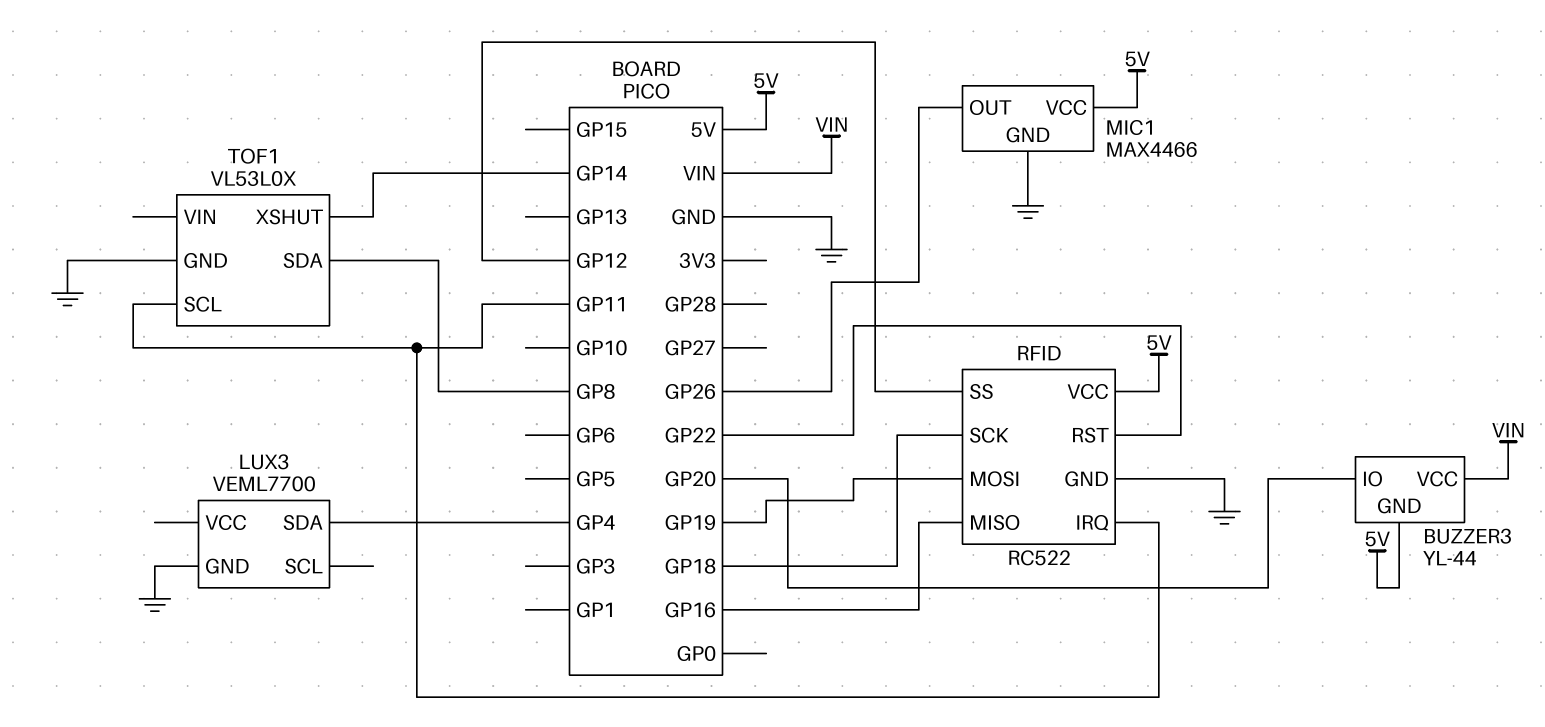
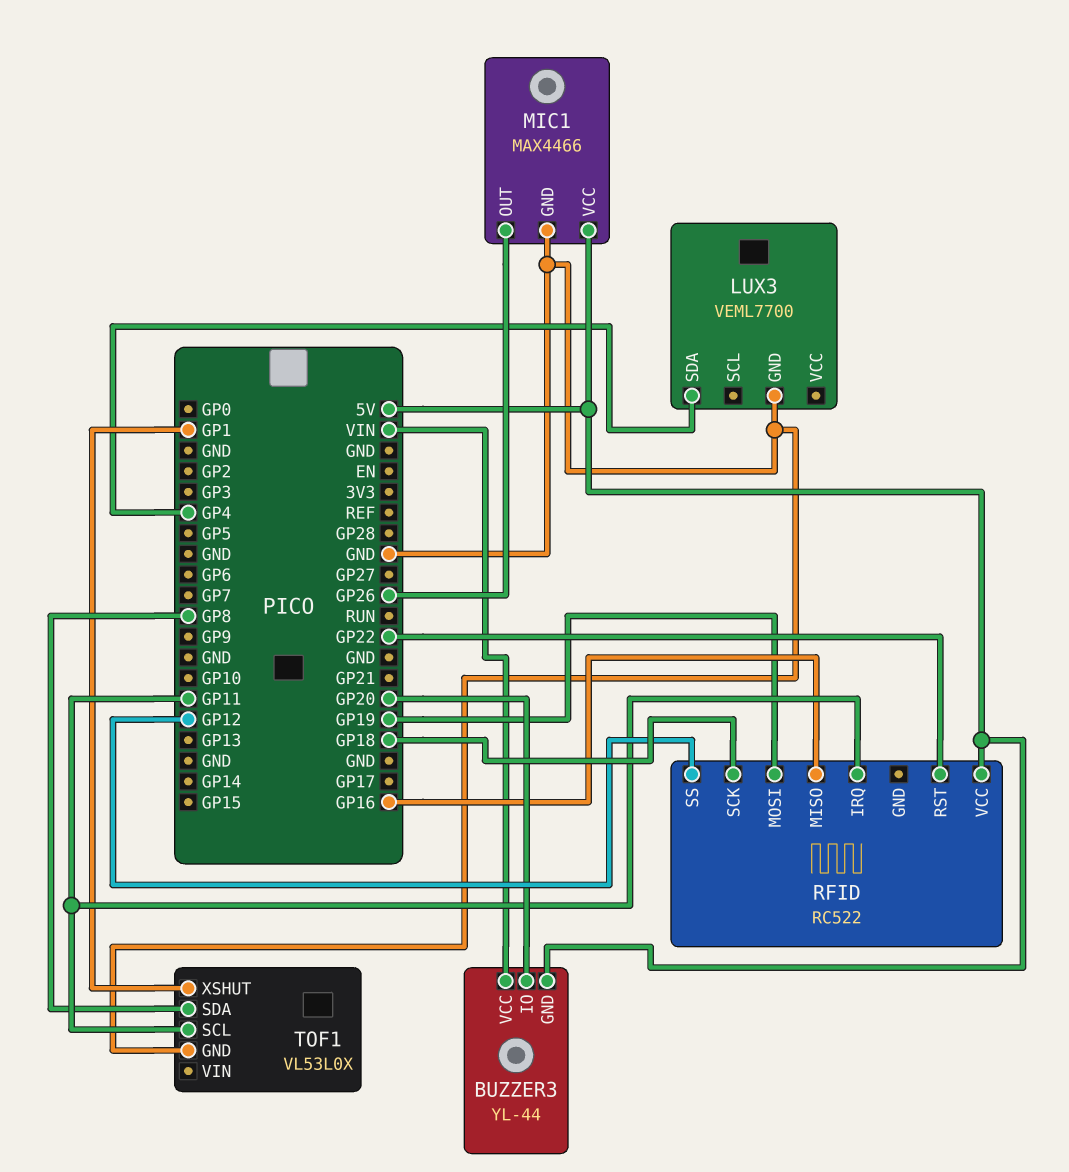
RFID pin GND: GND -> none
TOF1 pin XSHUT: GP14 -> GP1

